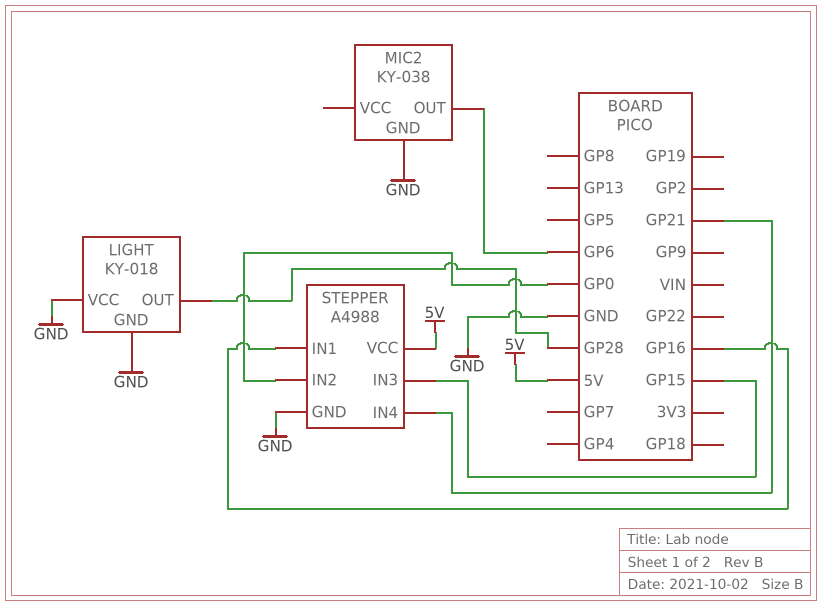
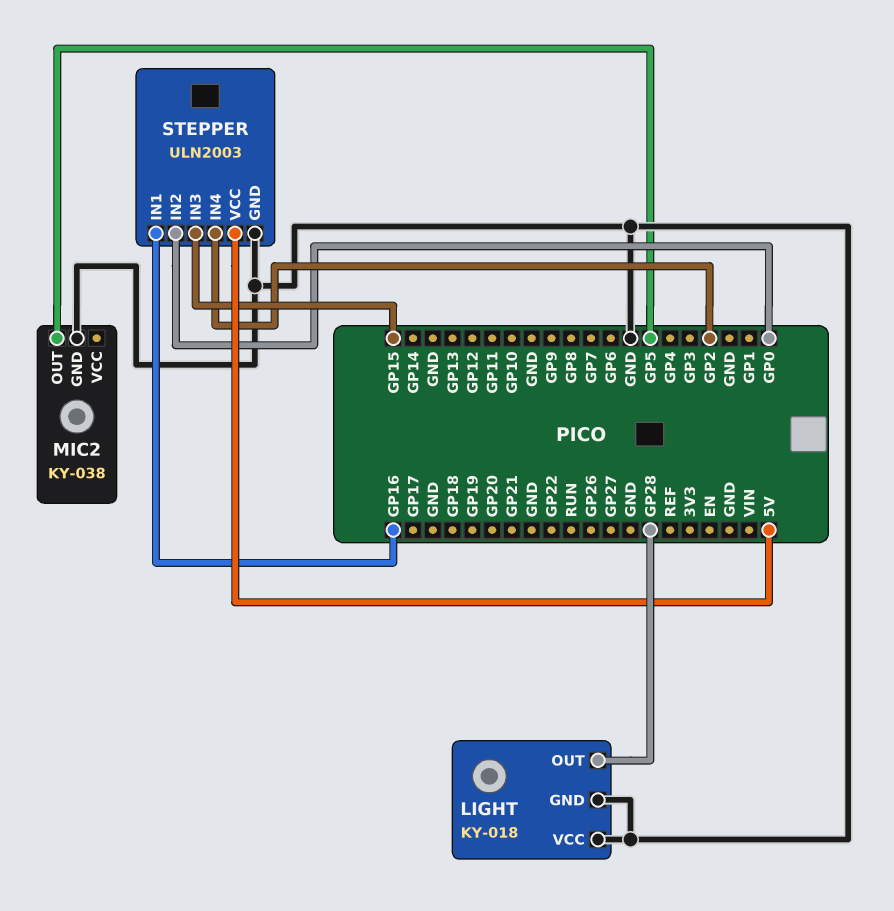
MIC2 pin OUT: GP6 -> GP5
STEPPER: A4988 -> ULN2003
STEPPER pin IN4: GP21 -> GP2

